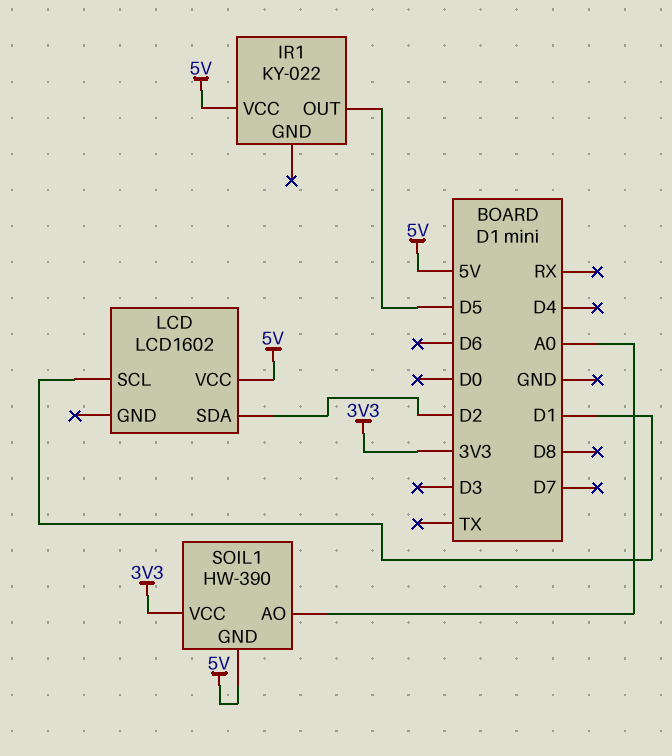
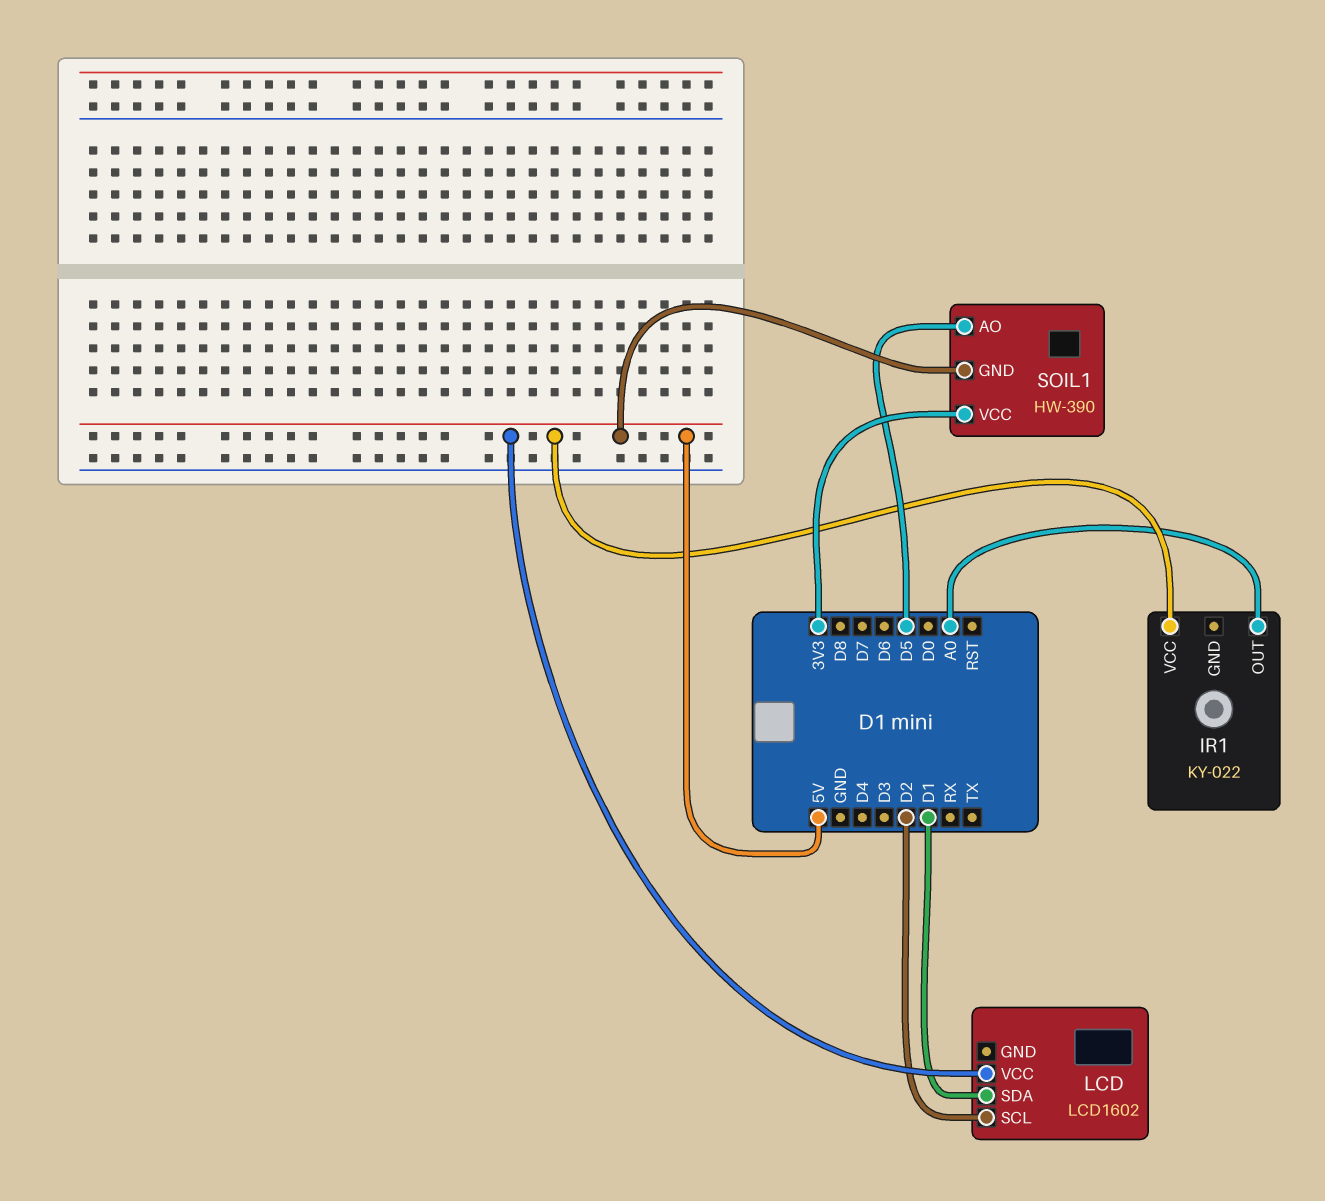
IR1 pin OUT: D5 -> A0
LCD pin SCL: D1 -> D2
LCD pin SDA: D2 -> D1
SOIL1 pin AO: A0 -> D5

